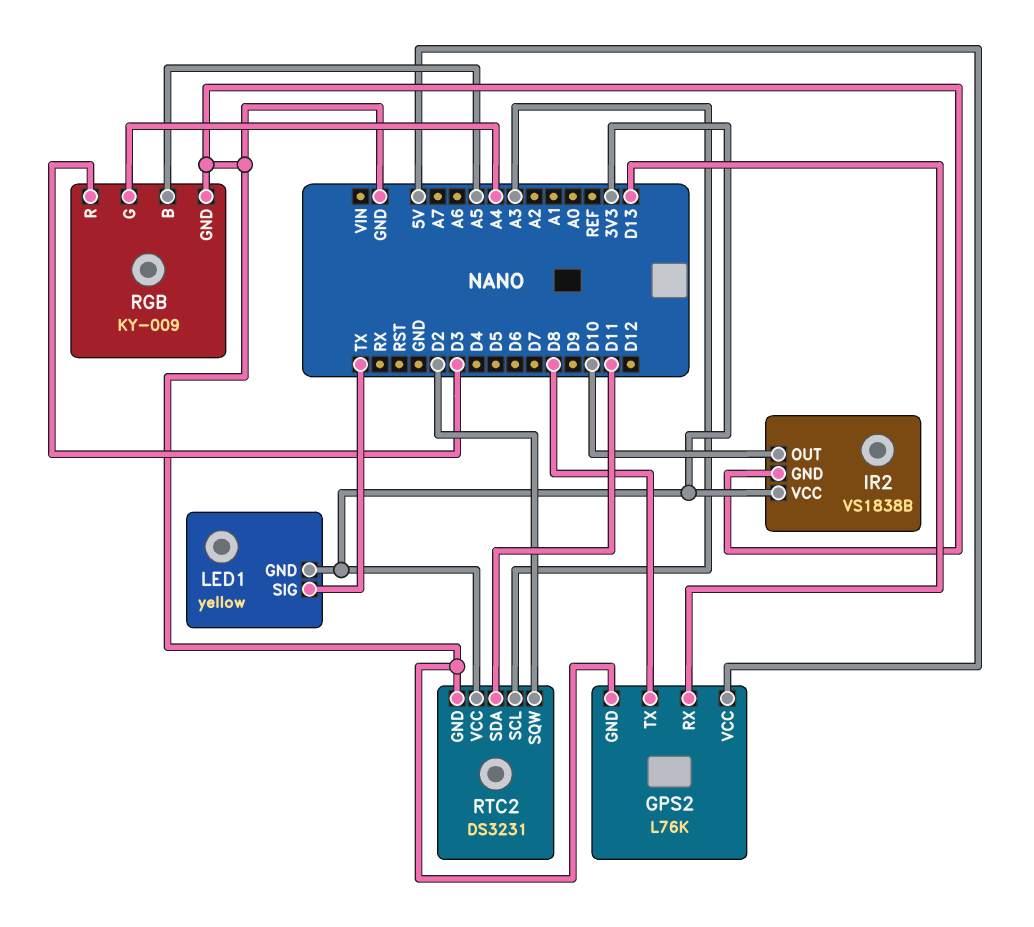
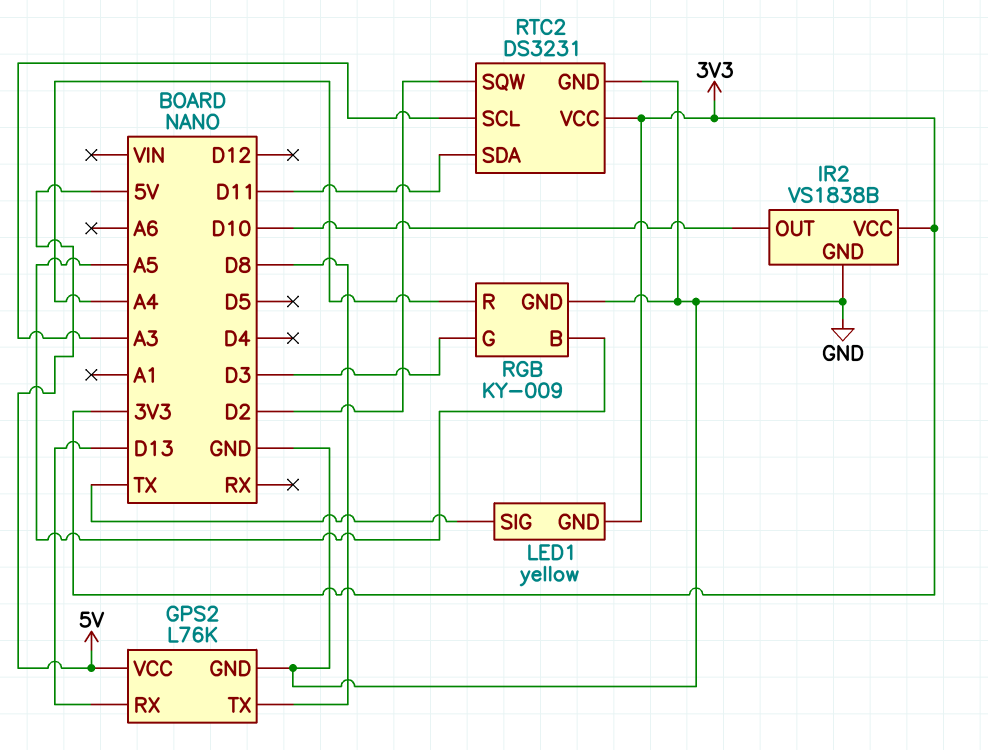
RGB pin G: A4 -> D3
RGB pin R: D3 -> A4

